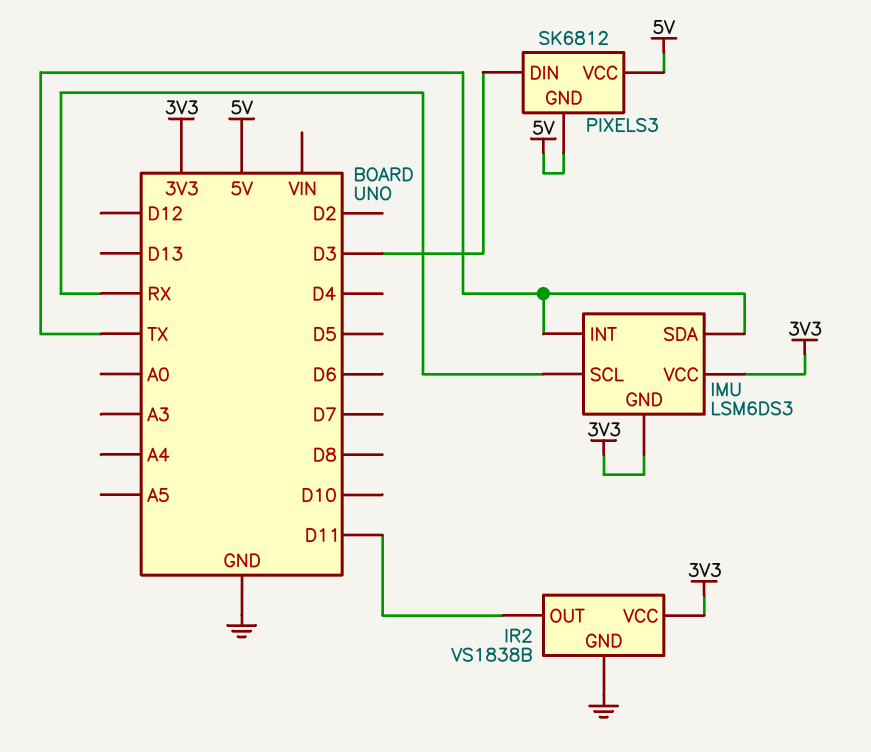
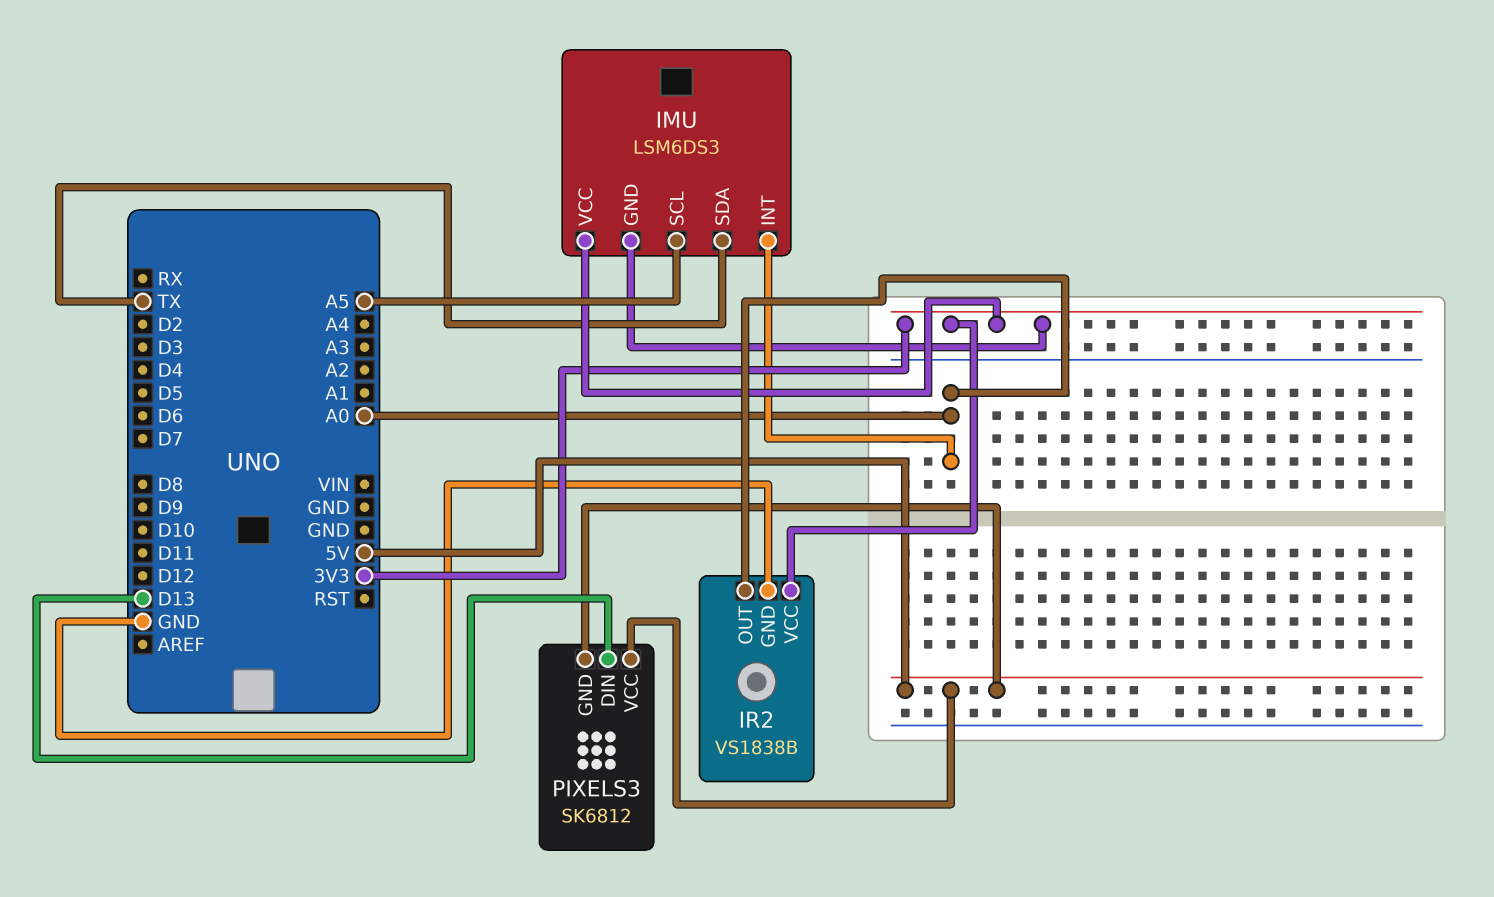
IMU pin INT: TX -> A0
IMU pin SCL: RX -> A5
IR2 pin OUT: D11 -> A0
PIXELS3 pin DIN: D3 -> D13

